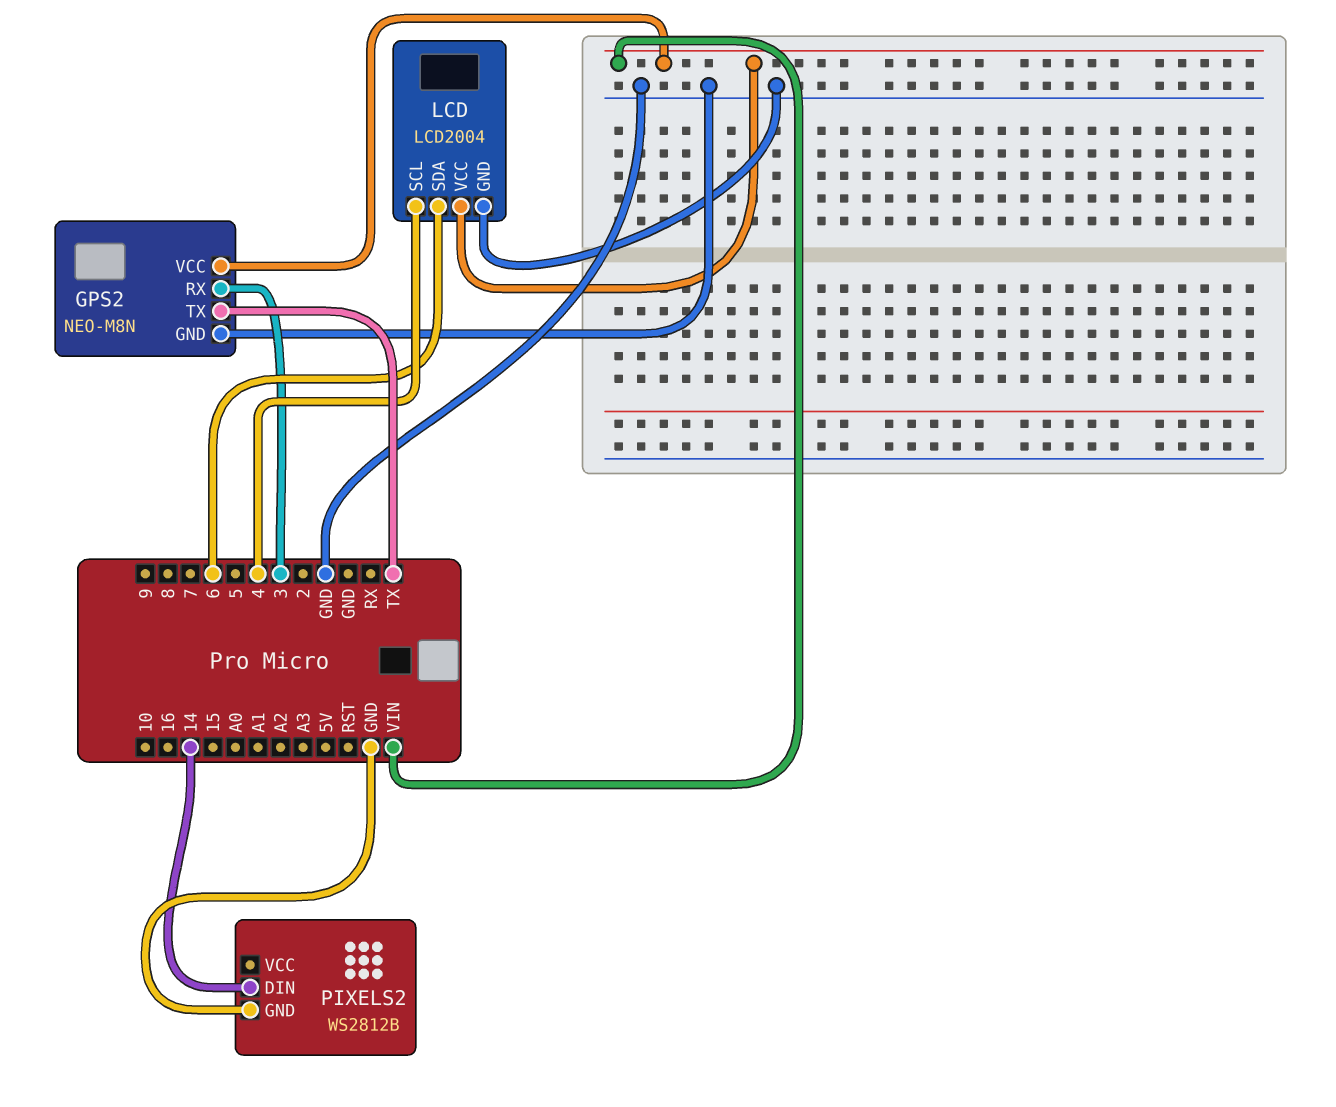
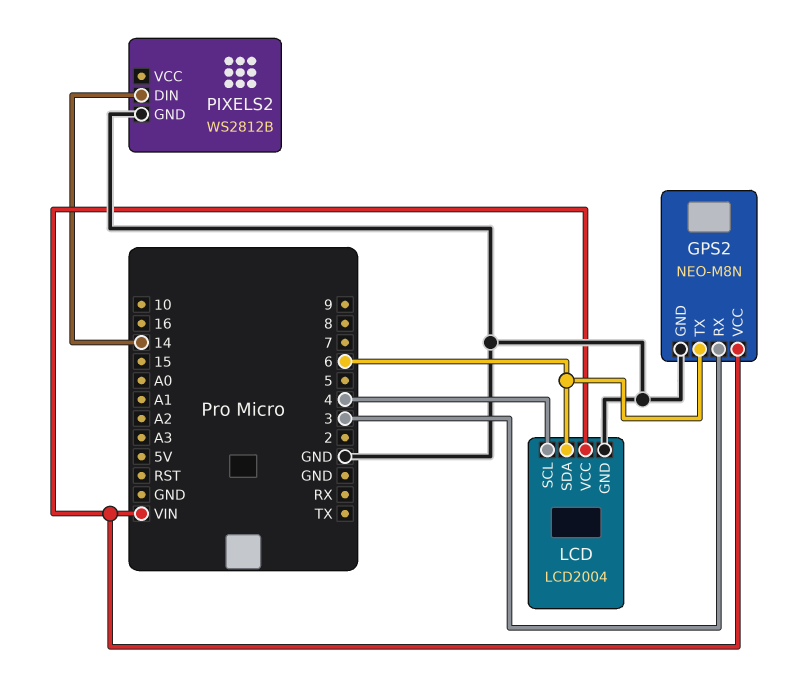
GPS2 pin TX: TX -> 6

